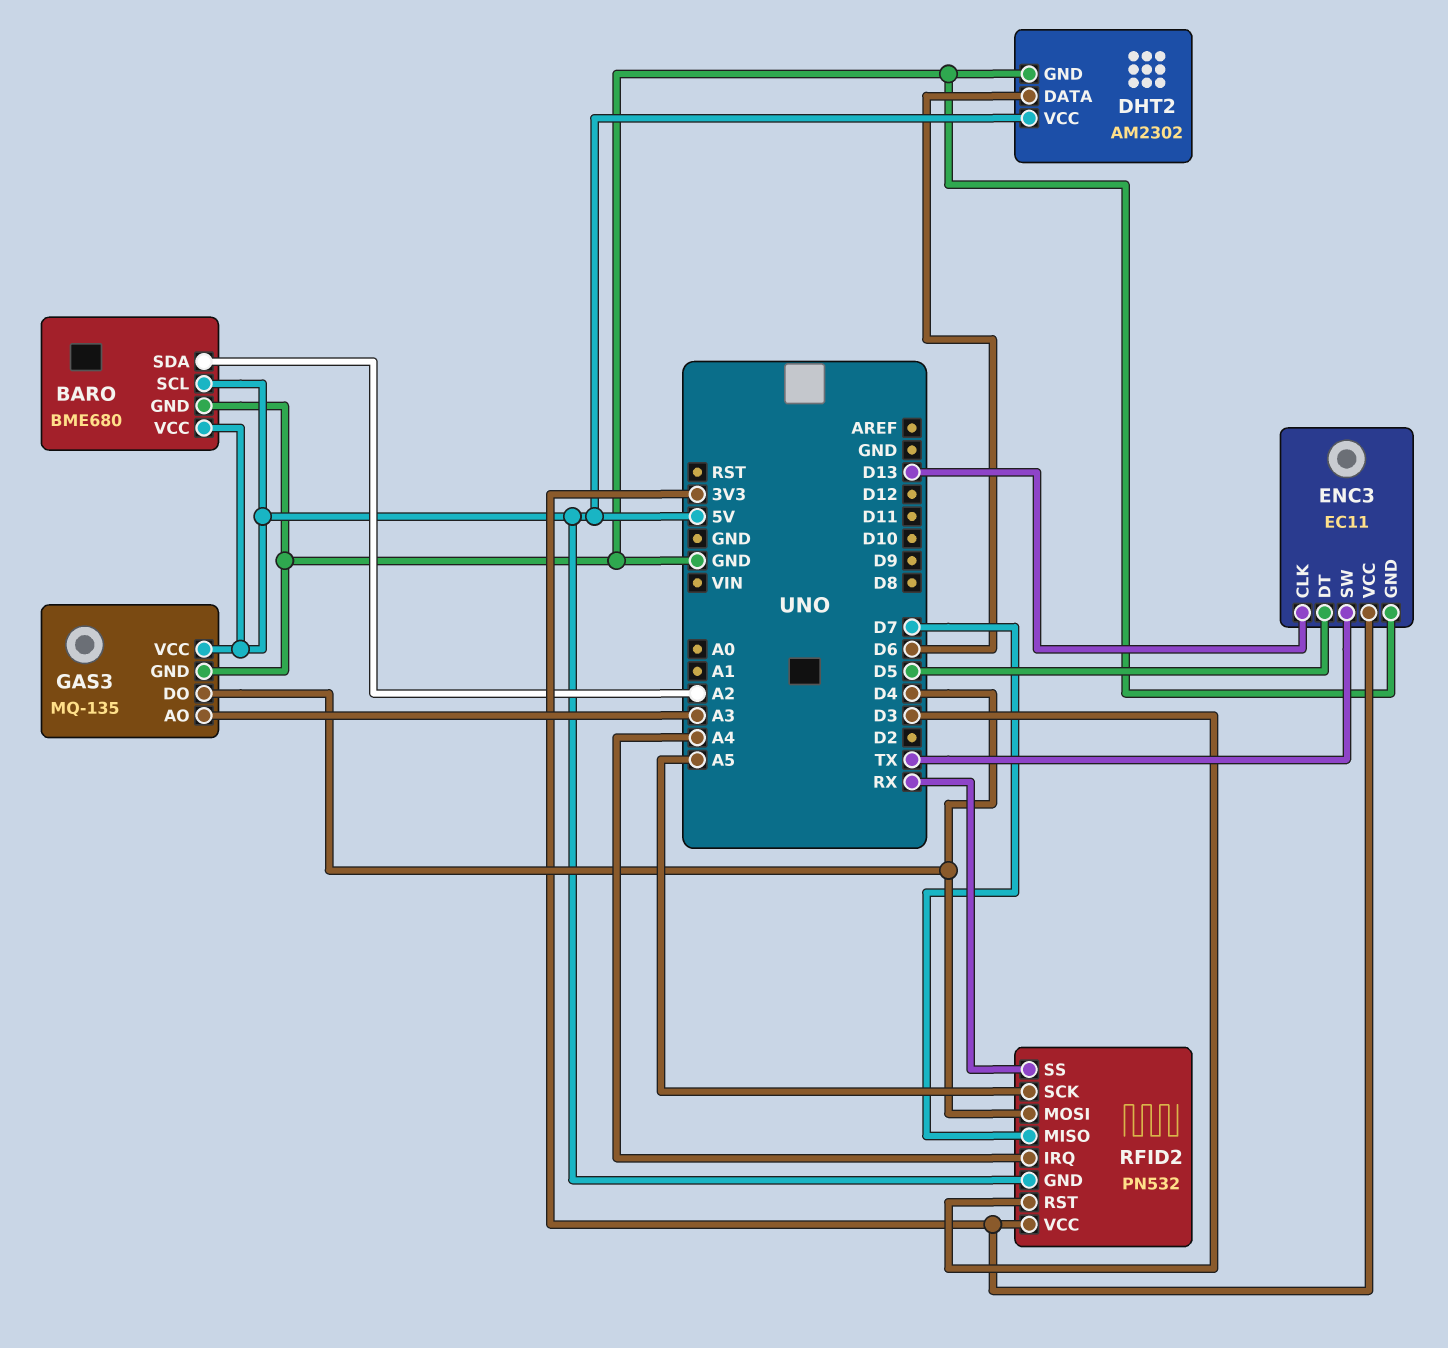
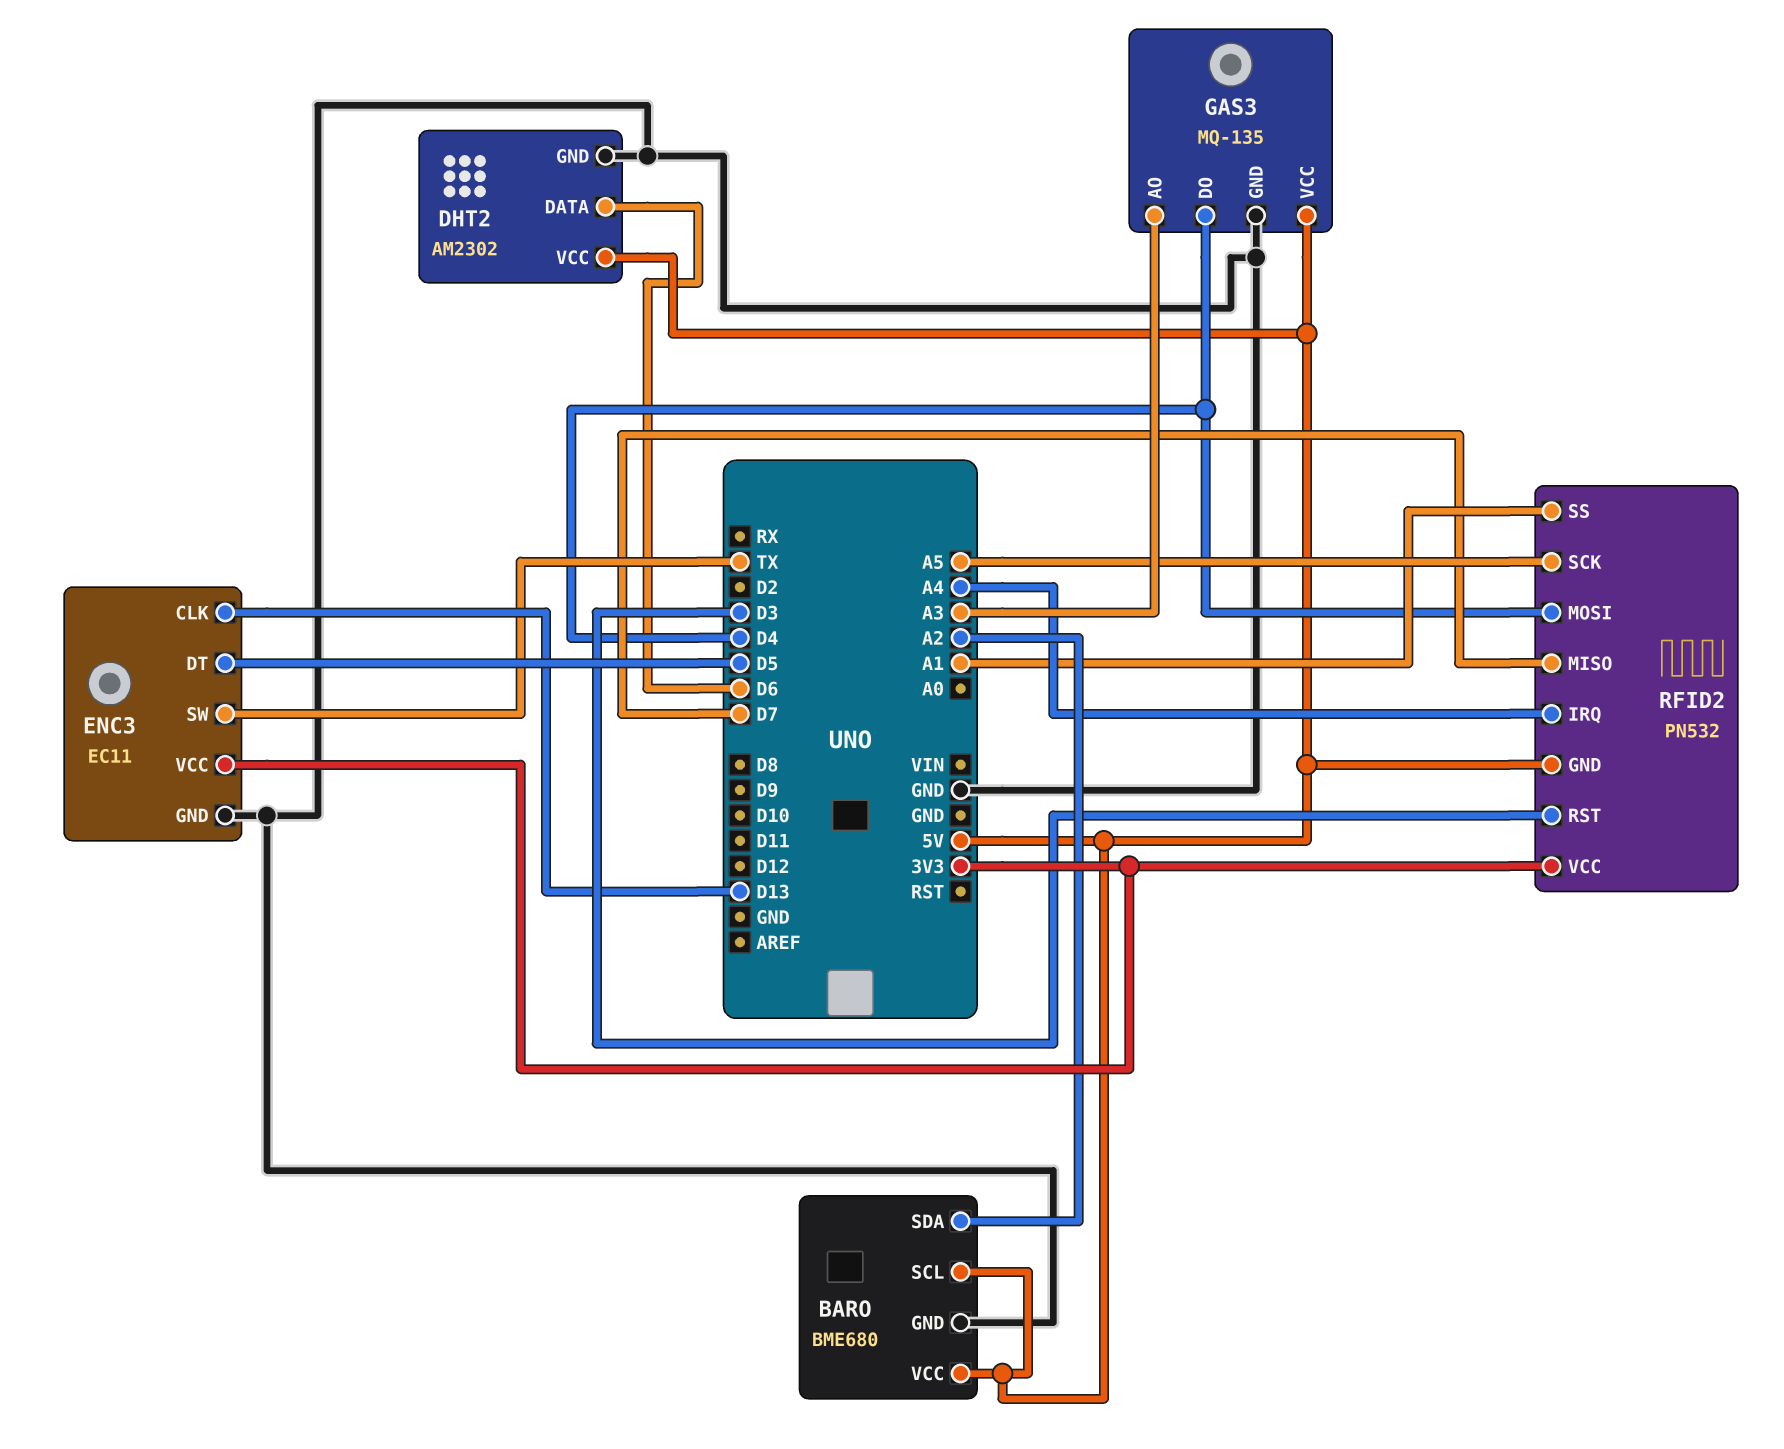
RFID2 pin SS: RX -> A1

